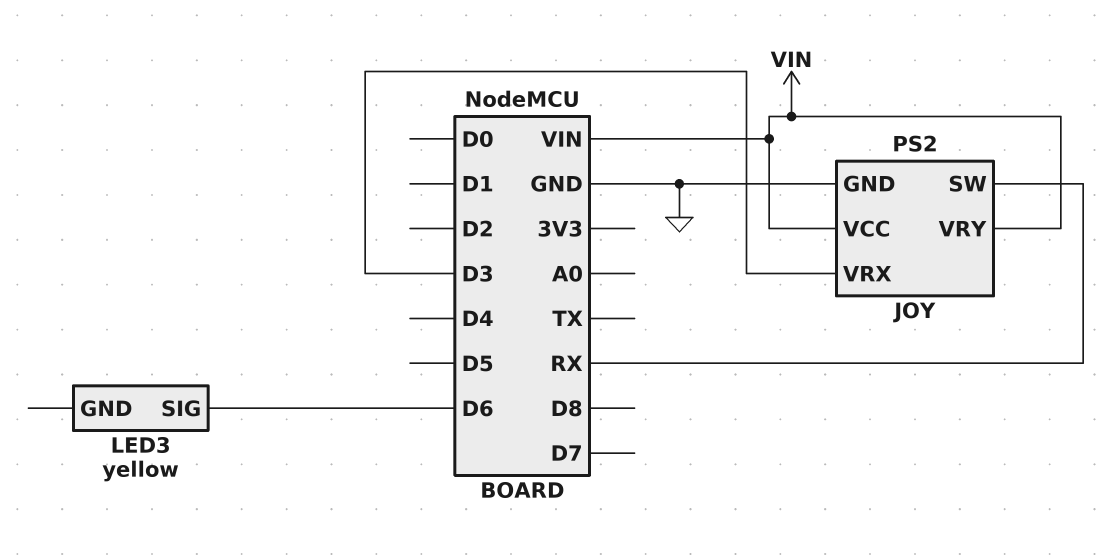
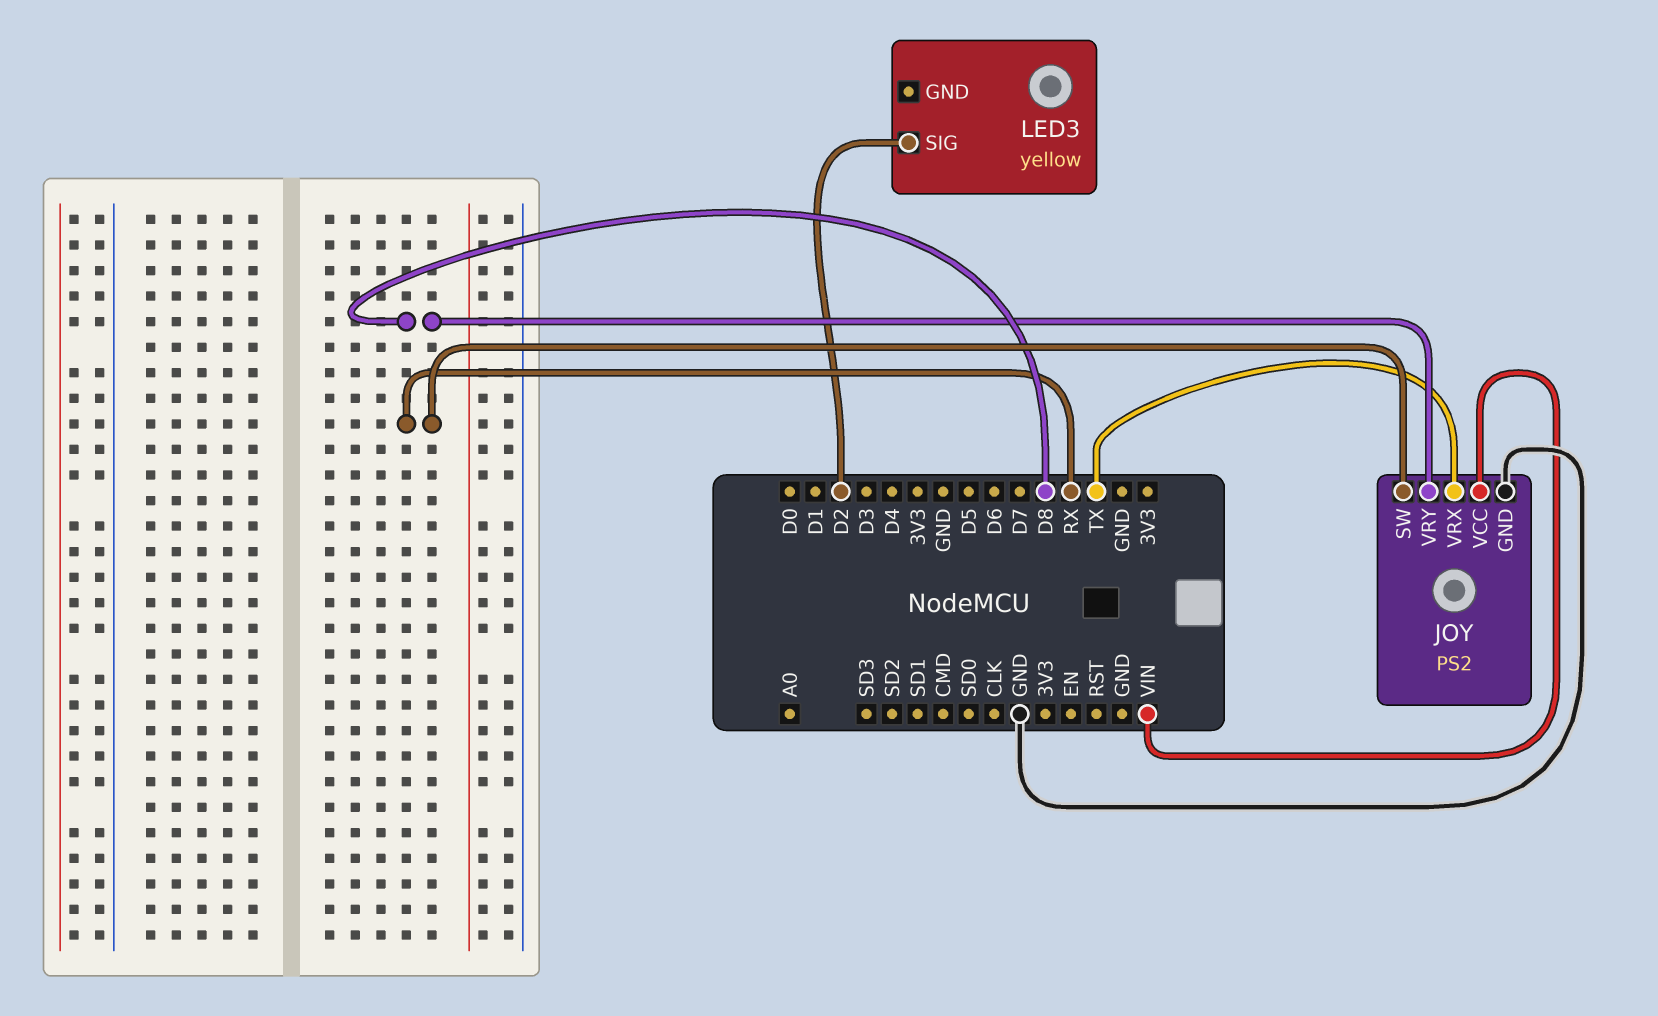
JOY pin VRX: D3 -> TX
JOY pin VRY: VIN -> D8
LED3 pin SIG: D6 -> D2

